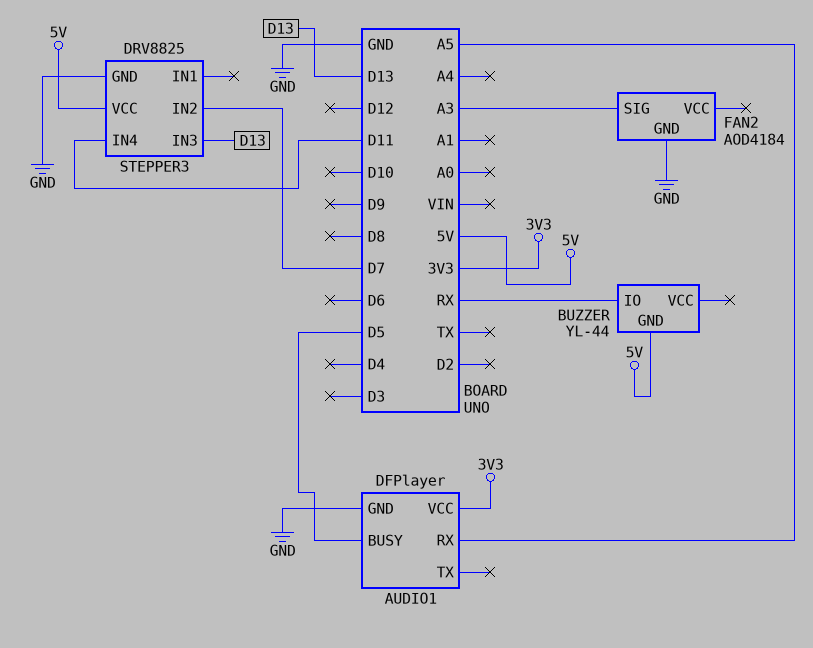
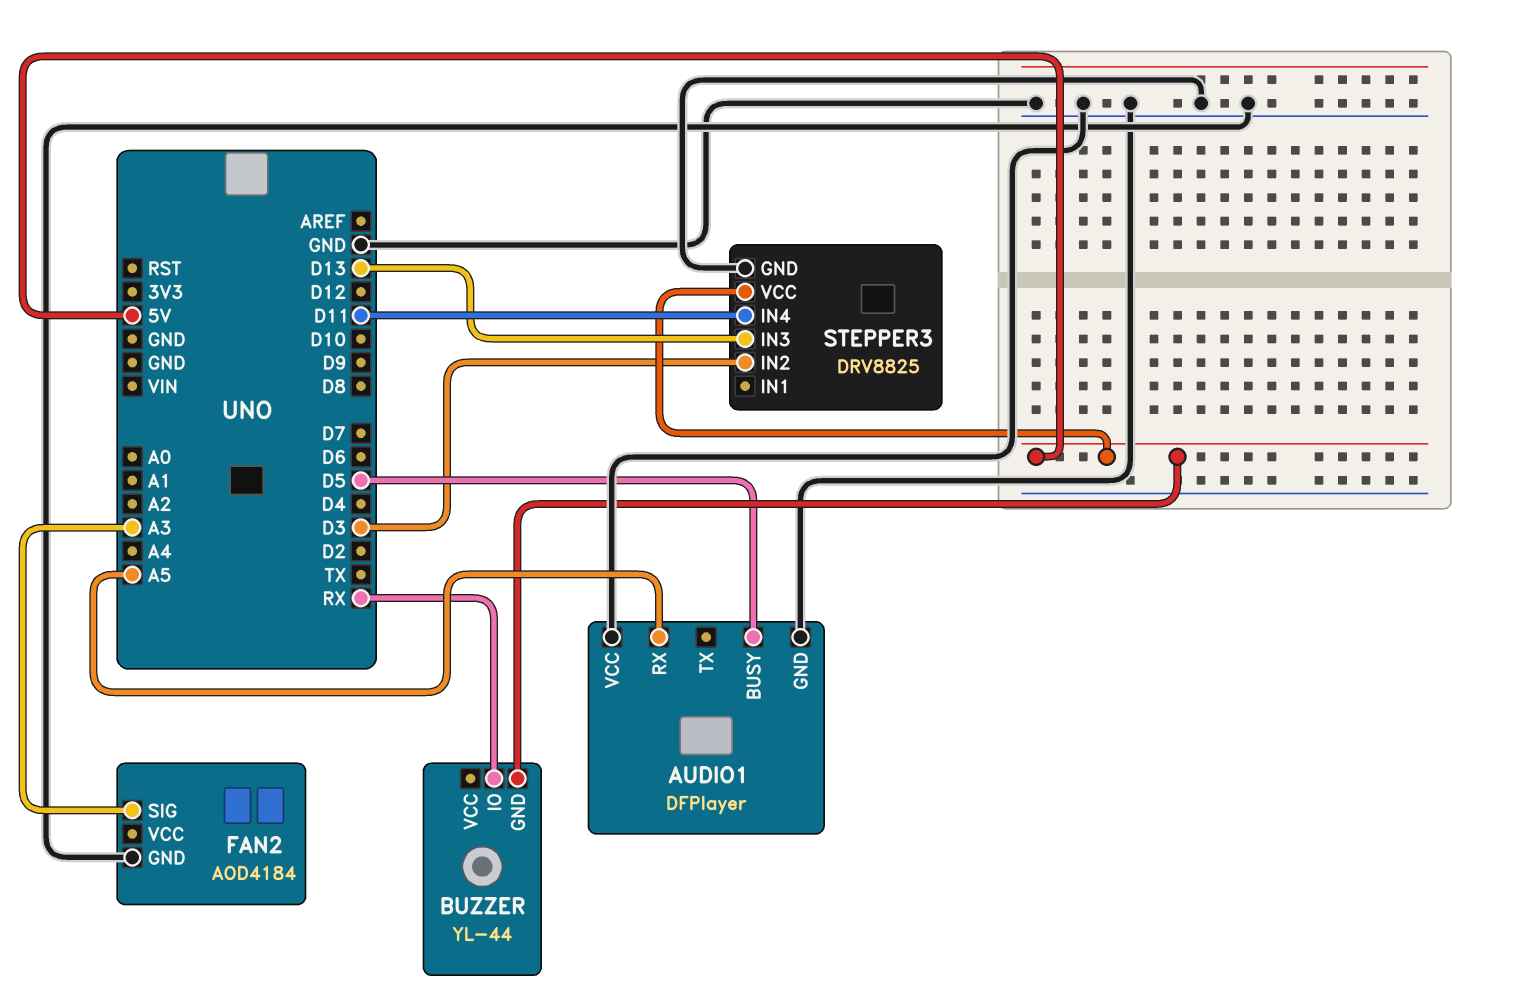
AUDIO1 pin VCC: 3V3 -> GND
STEPPER3 pin IN2: D7 -> D3

